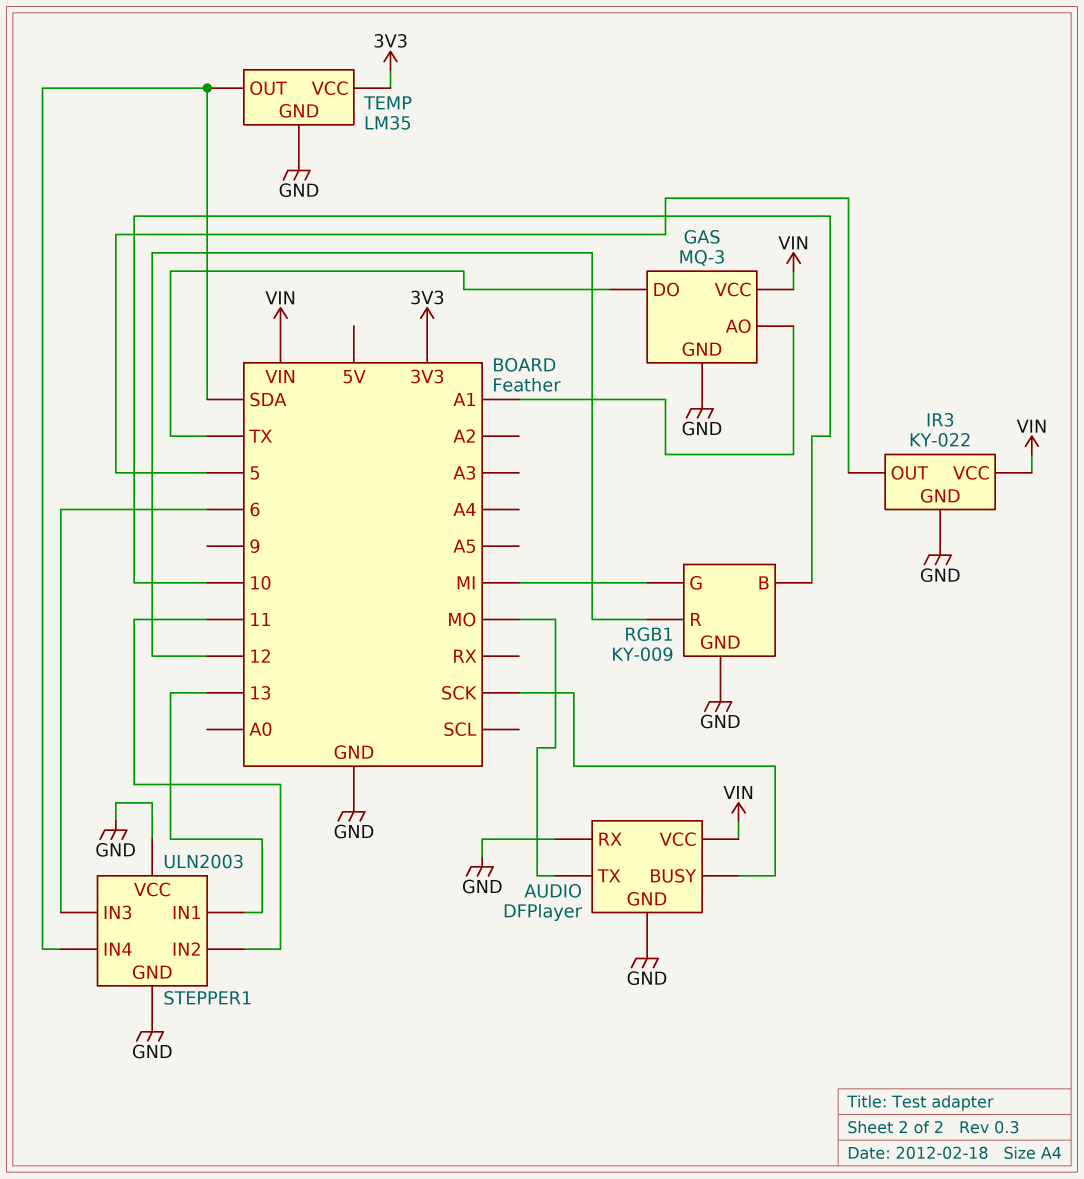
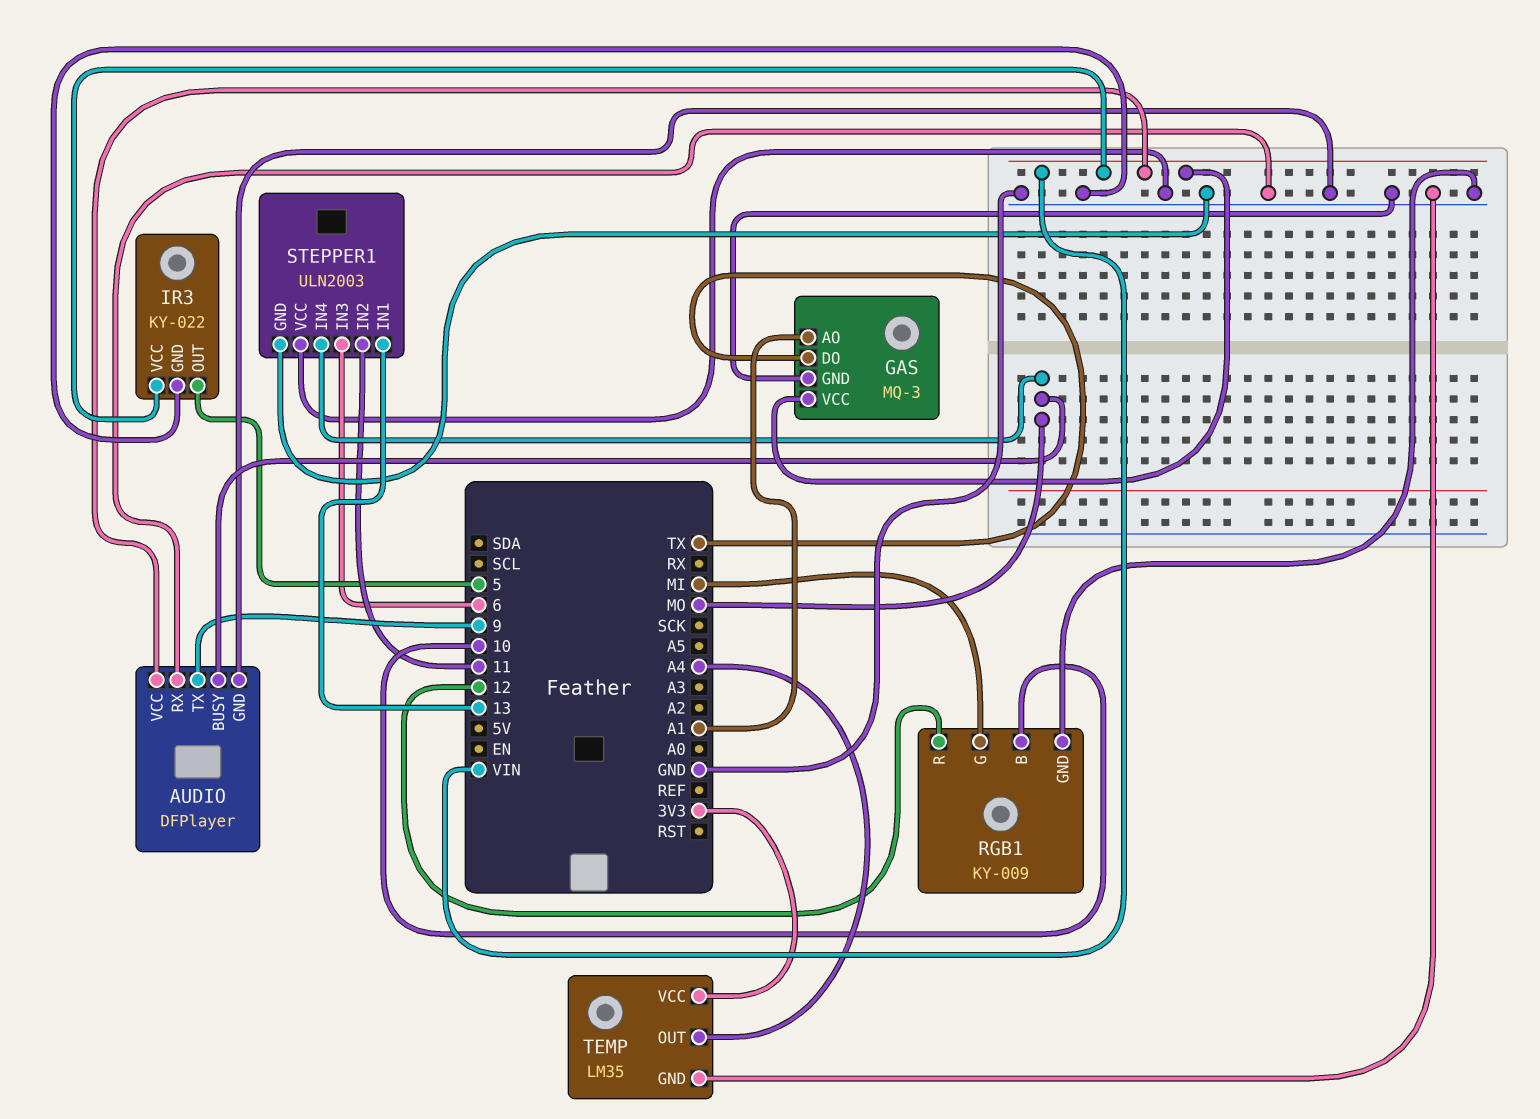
AUDIO pin BUSY: SCK -> MO
AUDIO pin TX: MO -> 9
STEPPER1 pin IN4: SDA -> MO
TEMP pin OUT: SDA -> A4

